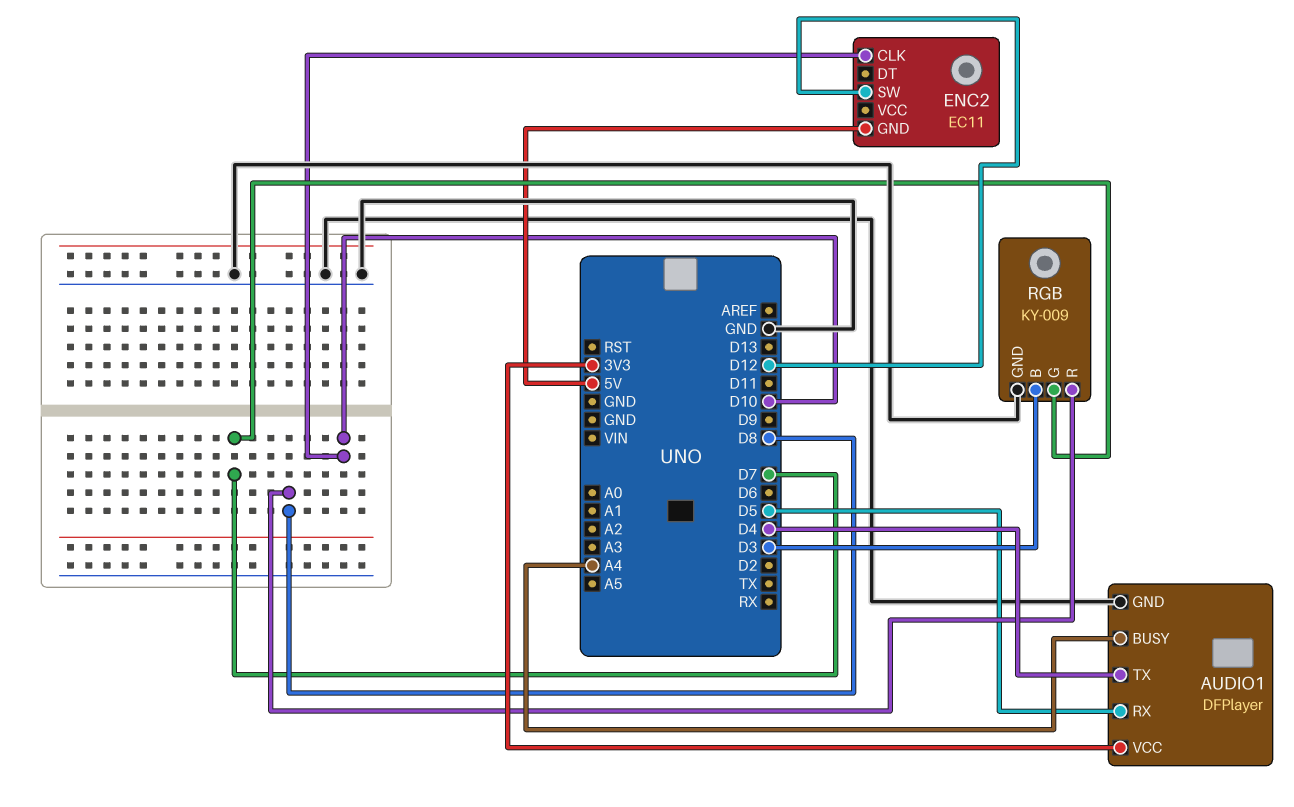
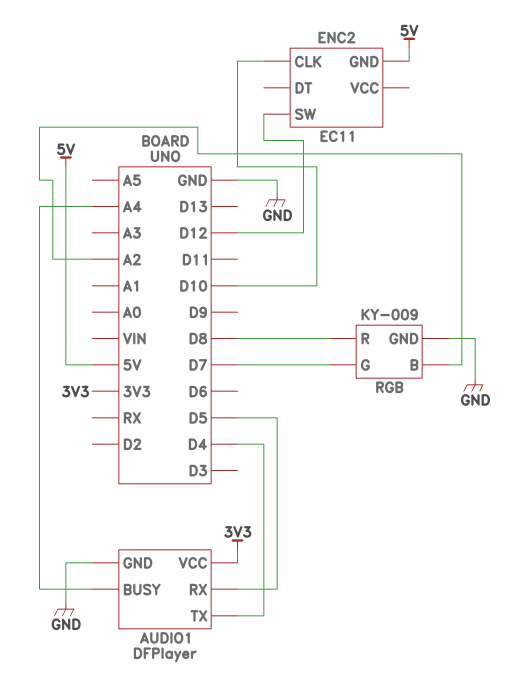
RGB pin B: D3 -> A2

